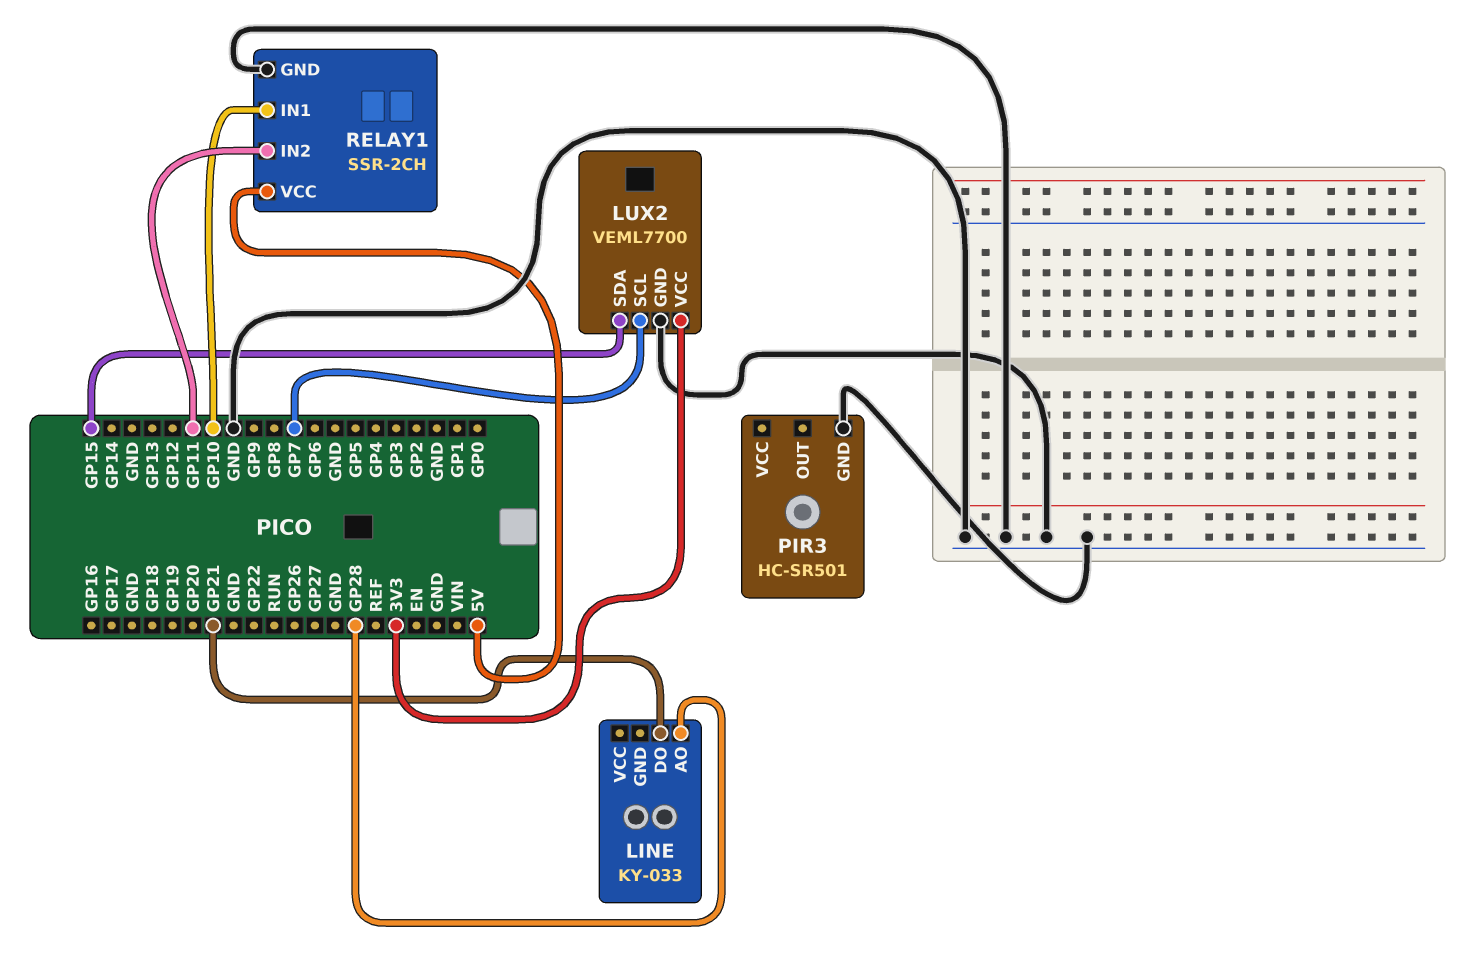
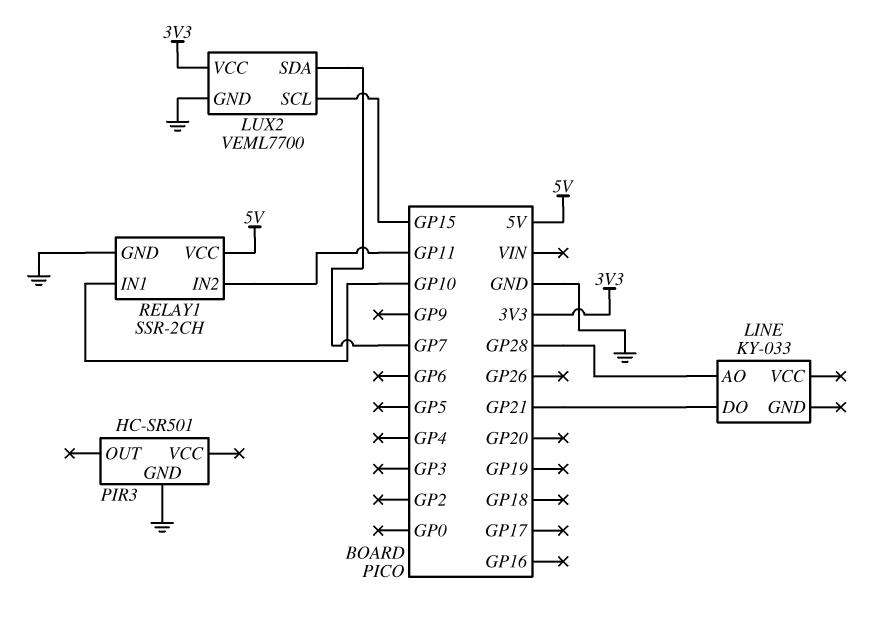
LUX2 pin SCL: GP7 -> GP15
LUX2 pin SDA: GP15 -> GP7

